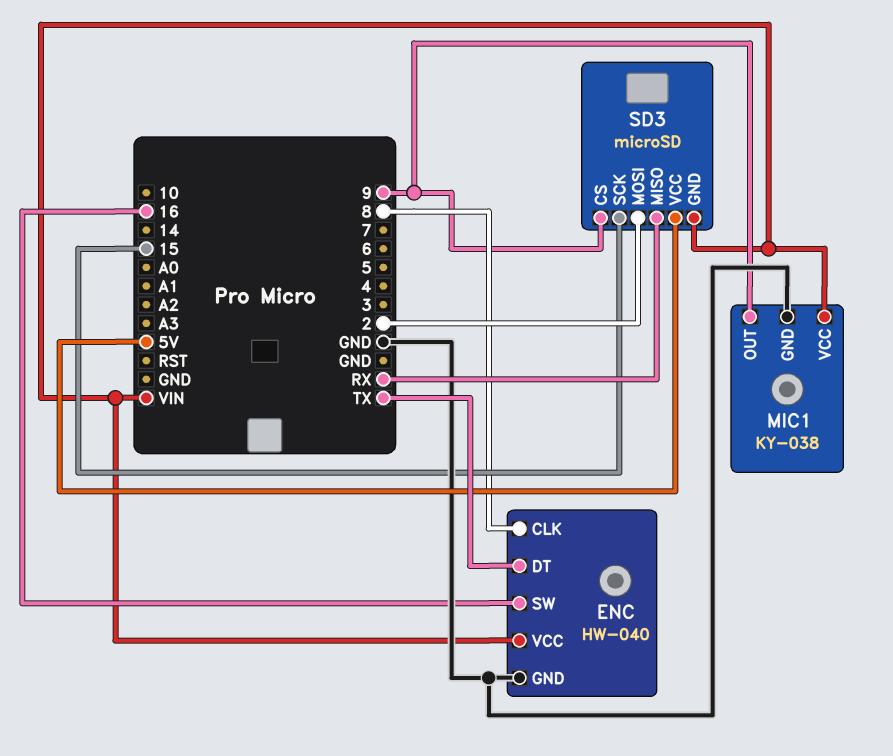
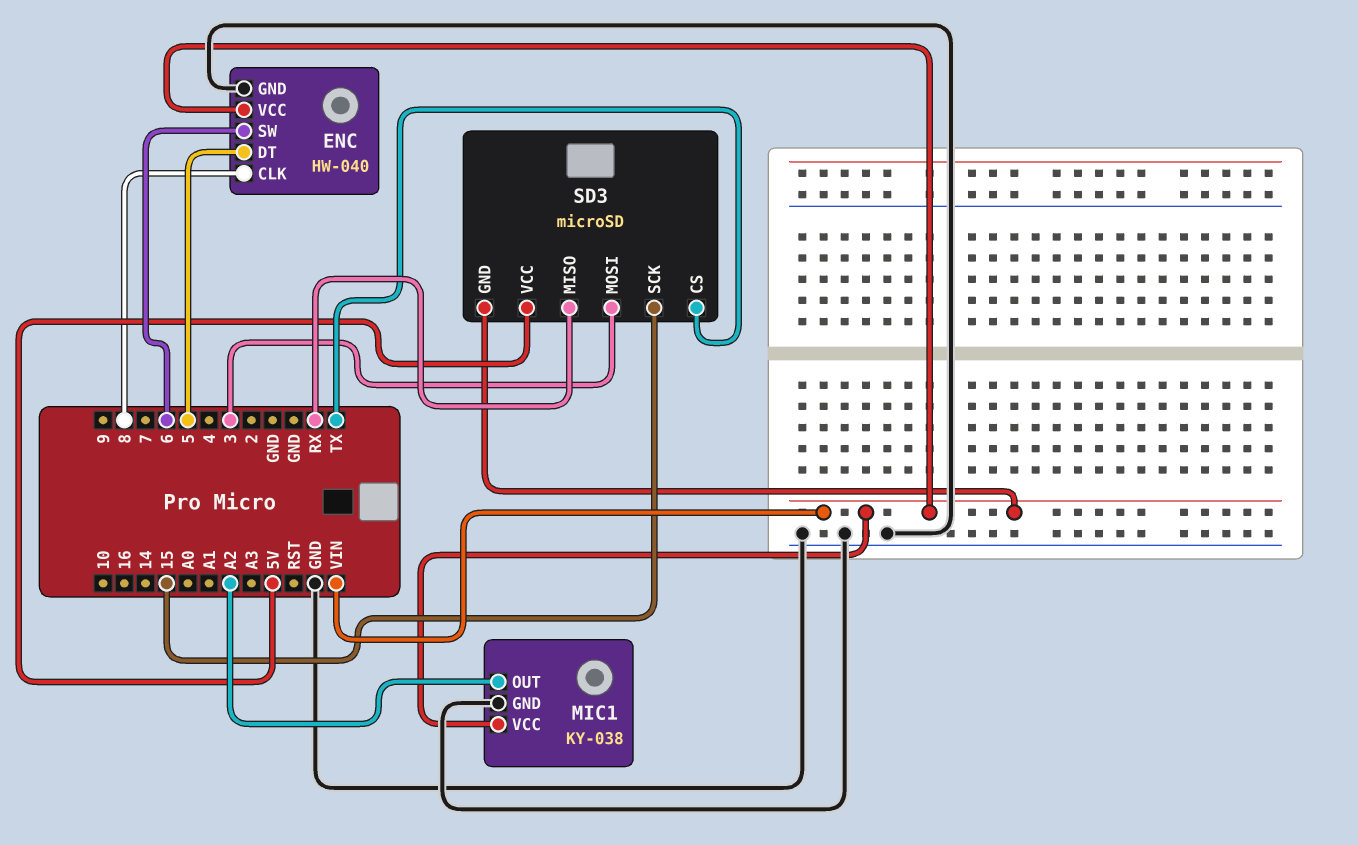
ENC pin DT: TX -> 5
ENC pin SW: 16 -> 6
MIC1 pin OUT: 9 -> A2
SD3 pin CS: 9 -> TX
SD3 pin MOSI: 2 -> 3

